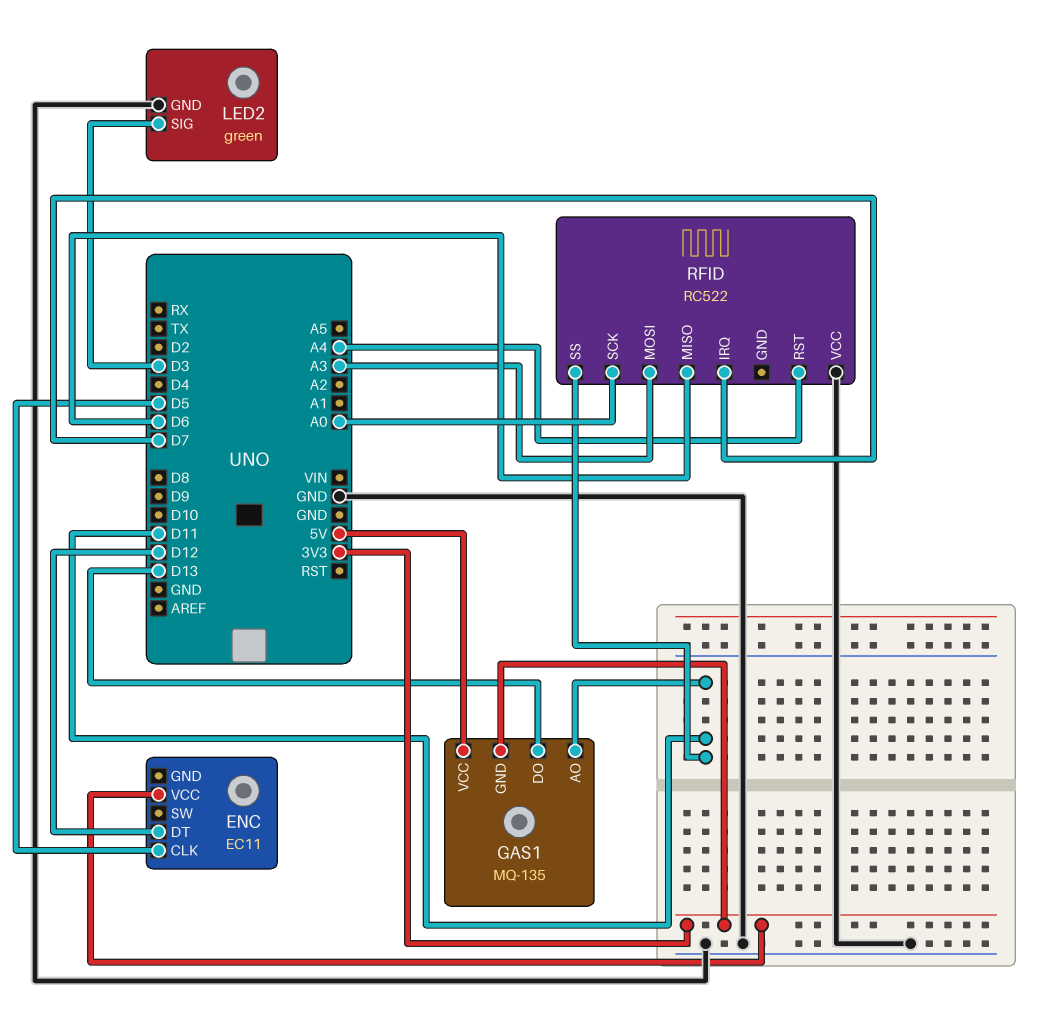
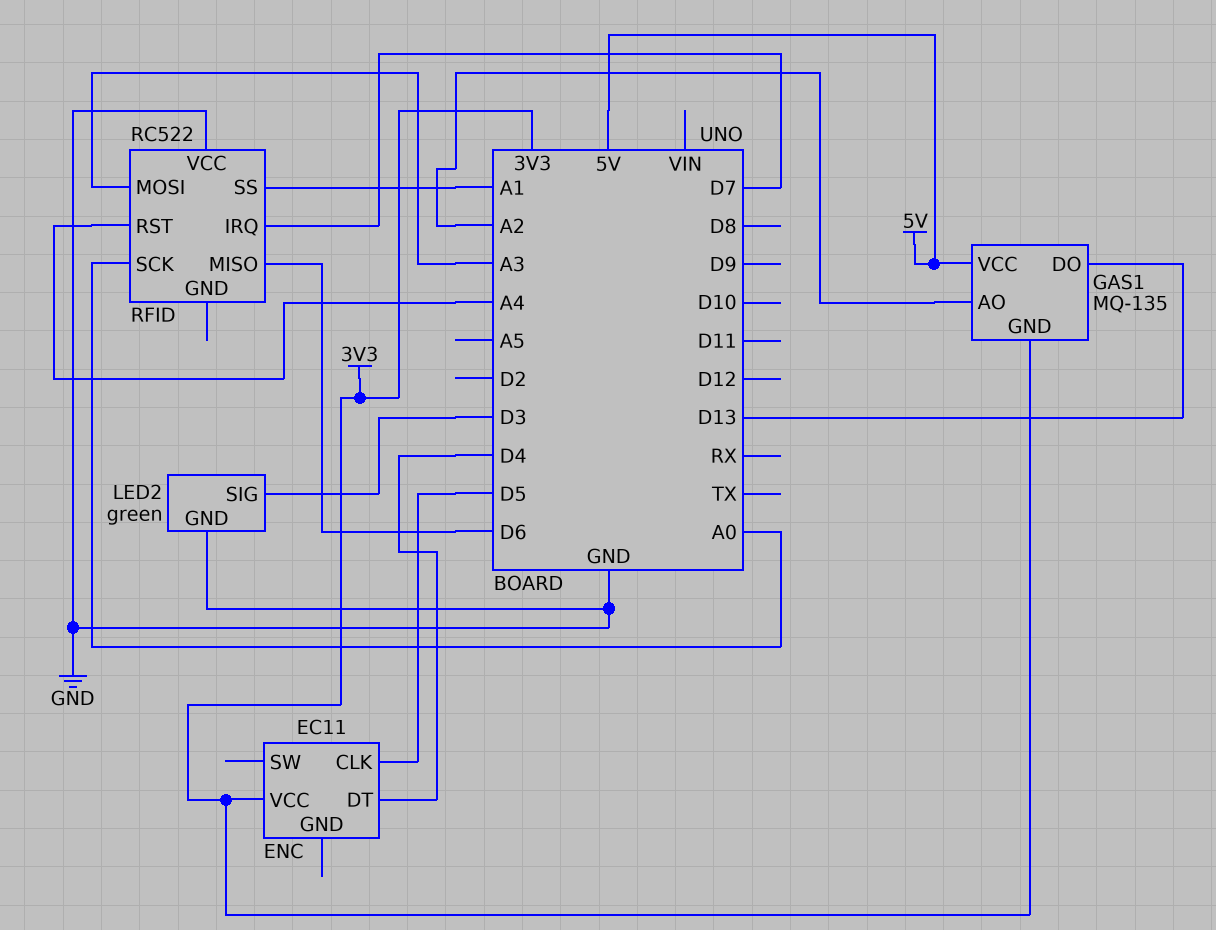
ENC pin DT: D12 -> D4
GAS1 pin AO: D11 -> A2
RFID pin SS: D11 -> A1

